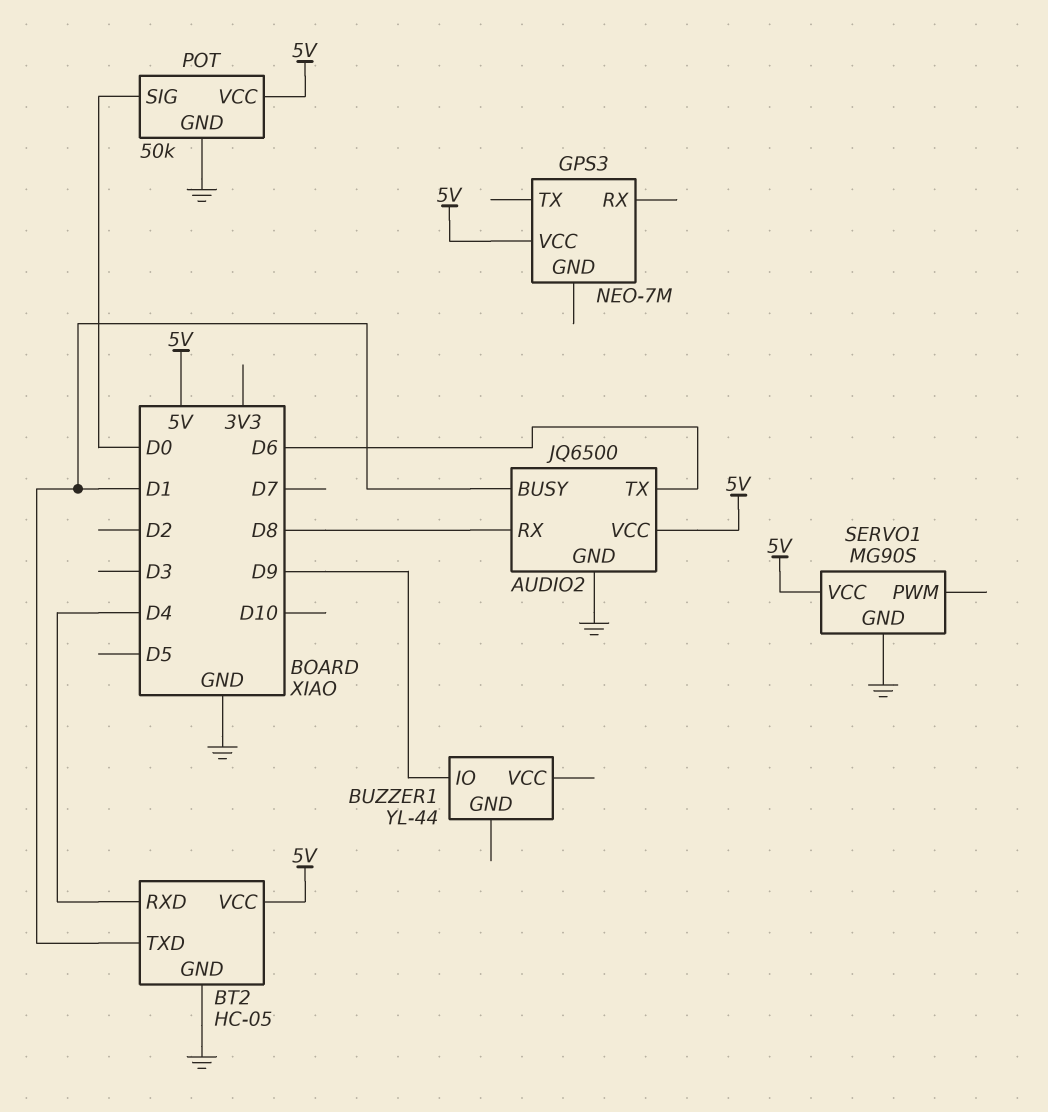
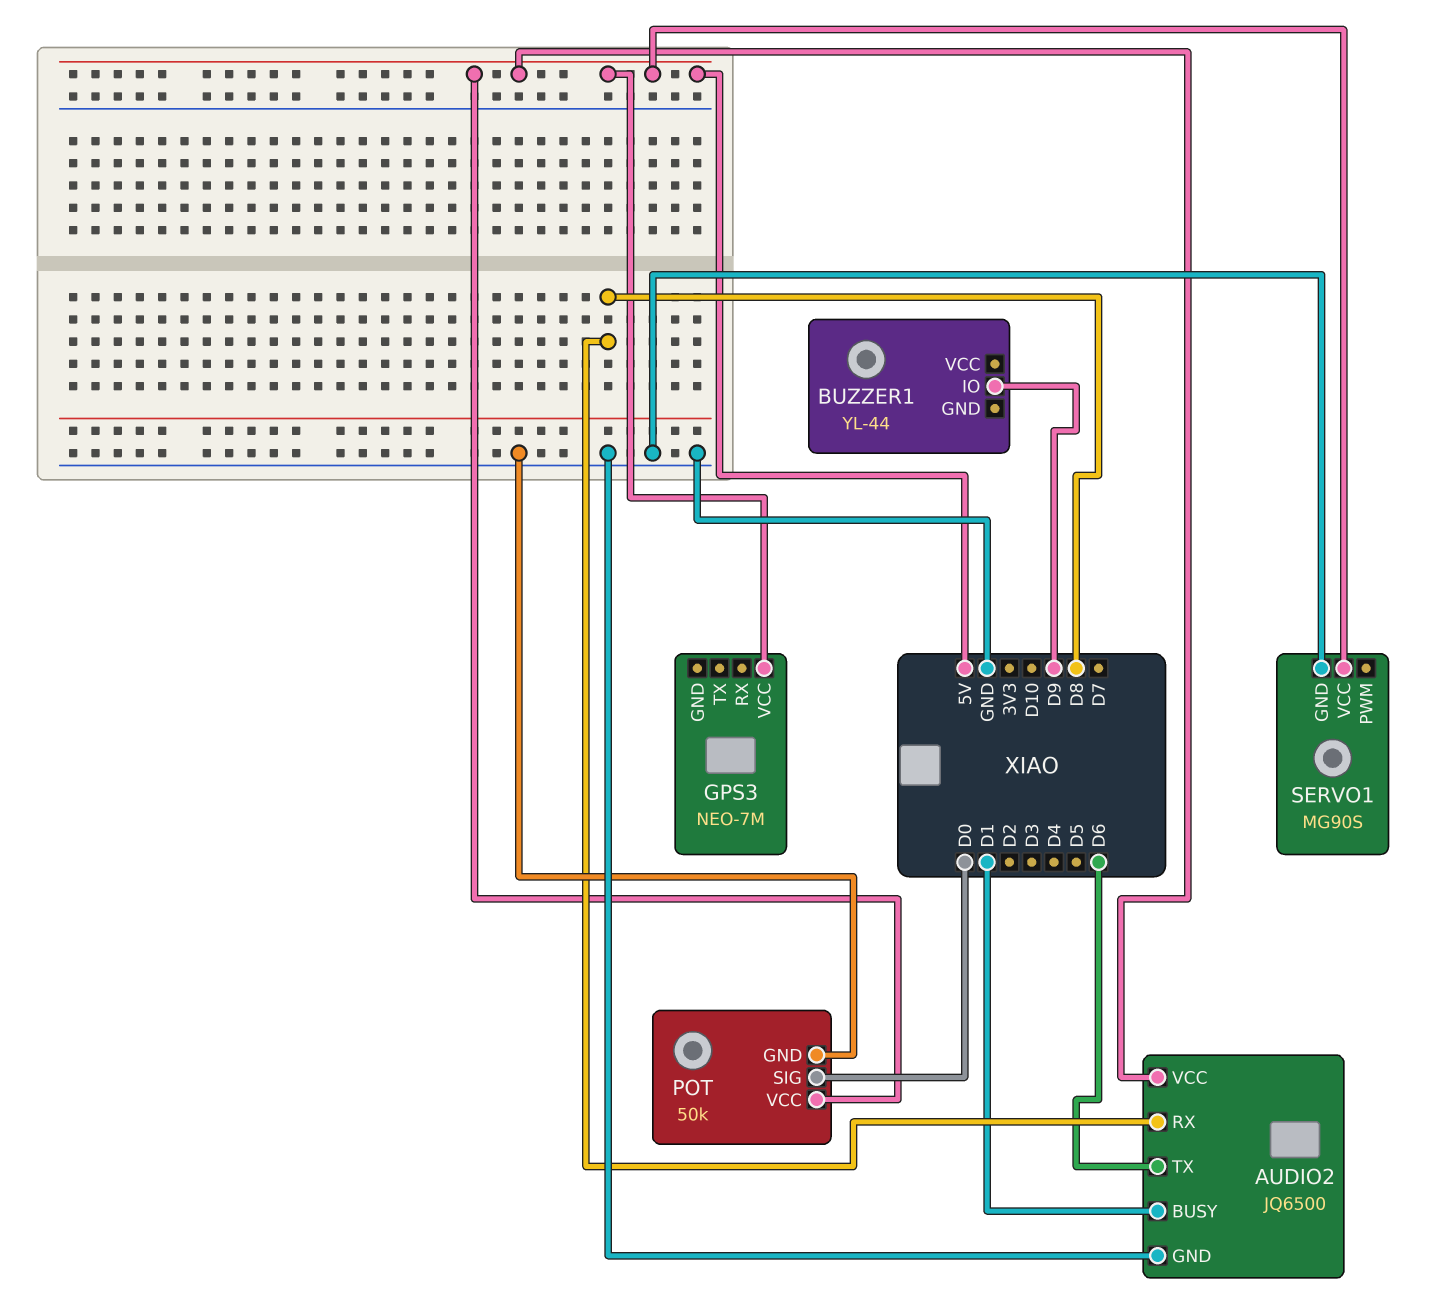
BT2: HC-05 -> none
BT2 pin GND: GND -> none
BT2 pin RXD: D4 -> none
BT2 pin TXD: D1 -> none
BT2 pin VCC: 5V -> none

